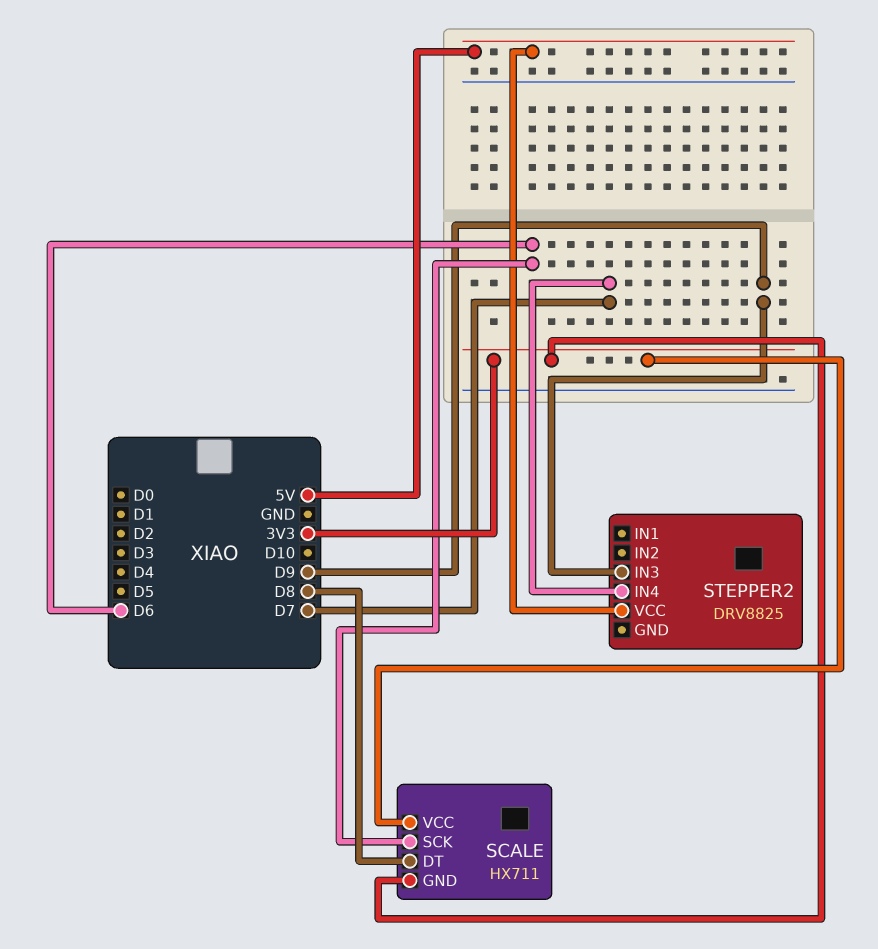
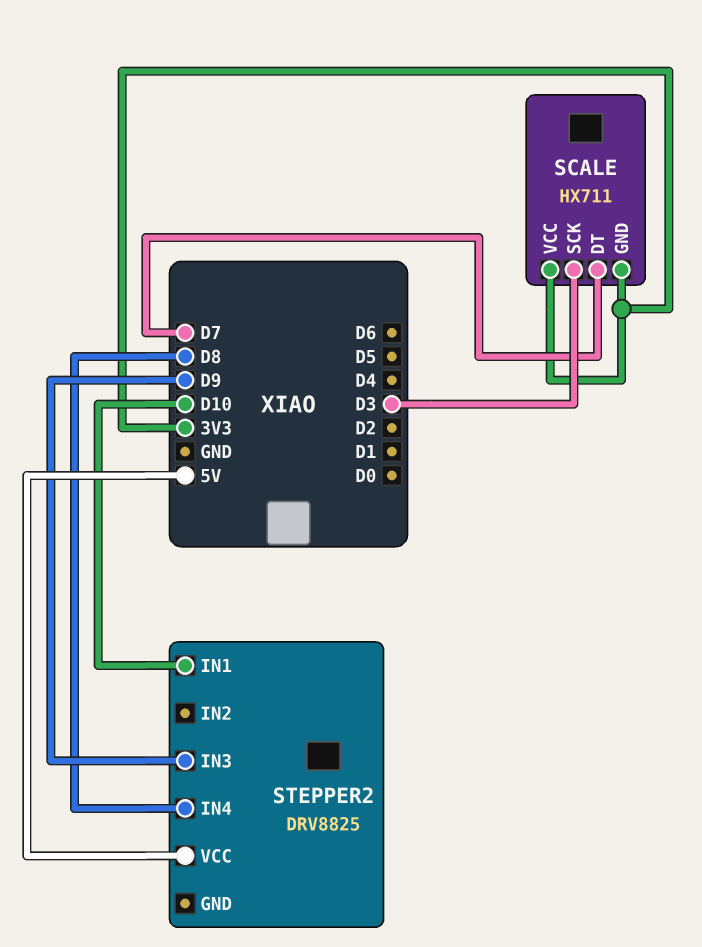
SCALE pin DT: D8 -> D7
SCALE pin SCK: D6 -> D3
STEPPER2 pin IN1: none -> D10
STEPPER2 pin IN4: D7 -> D8

